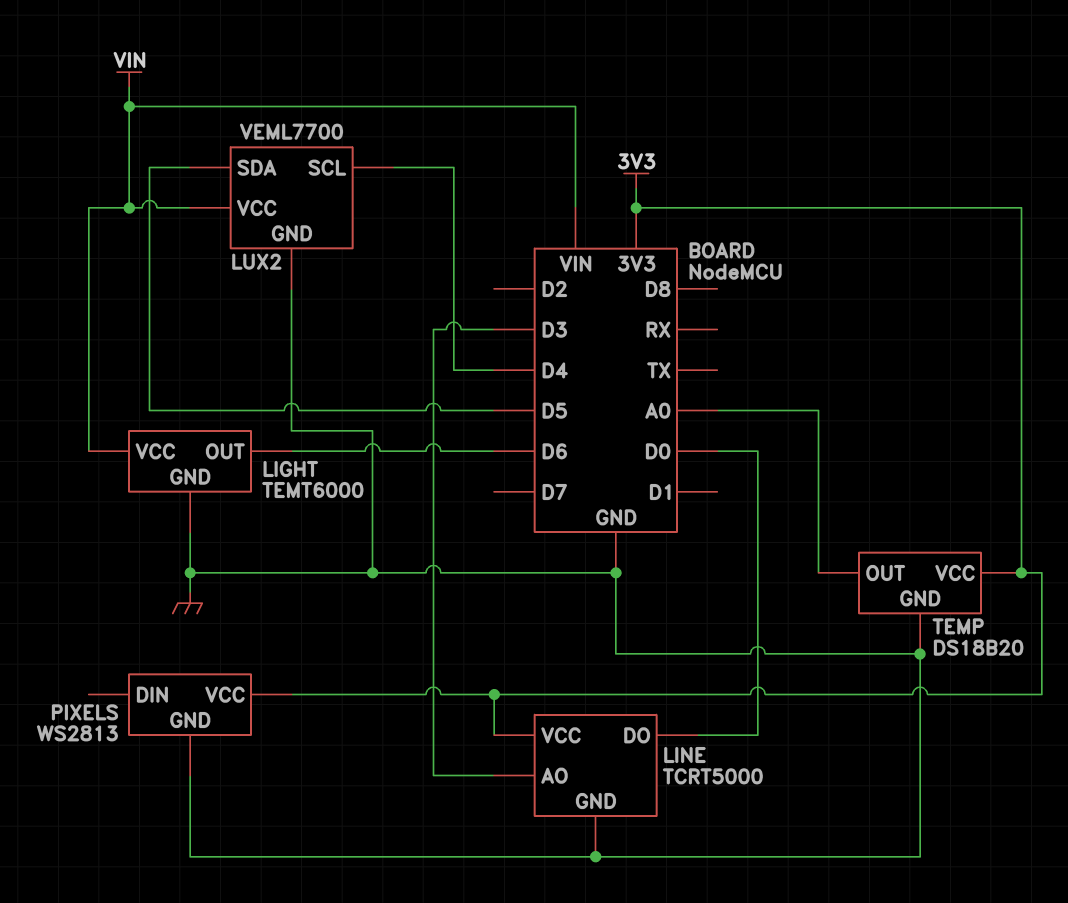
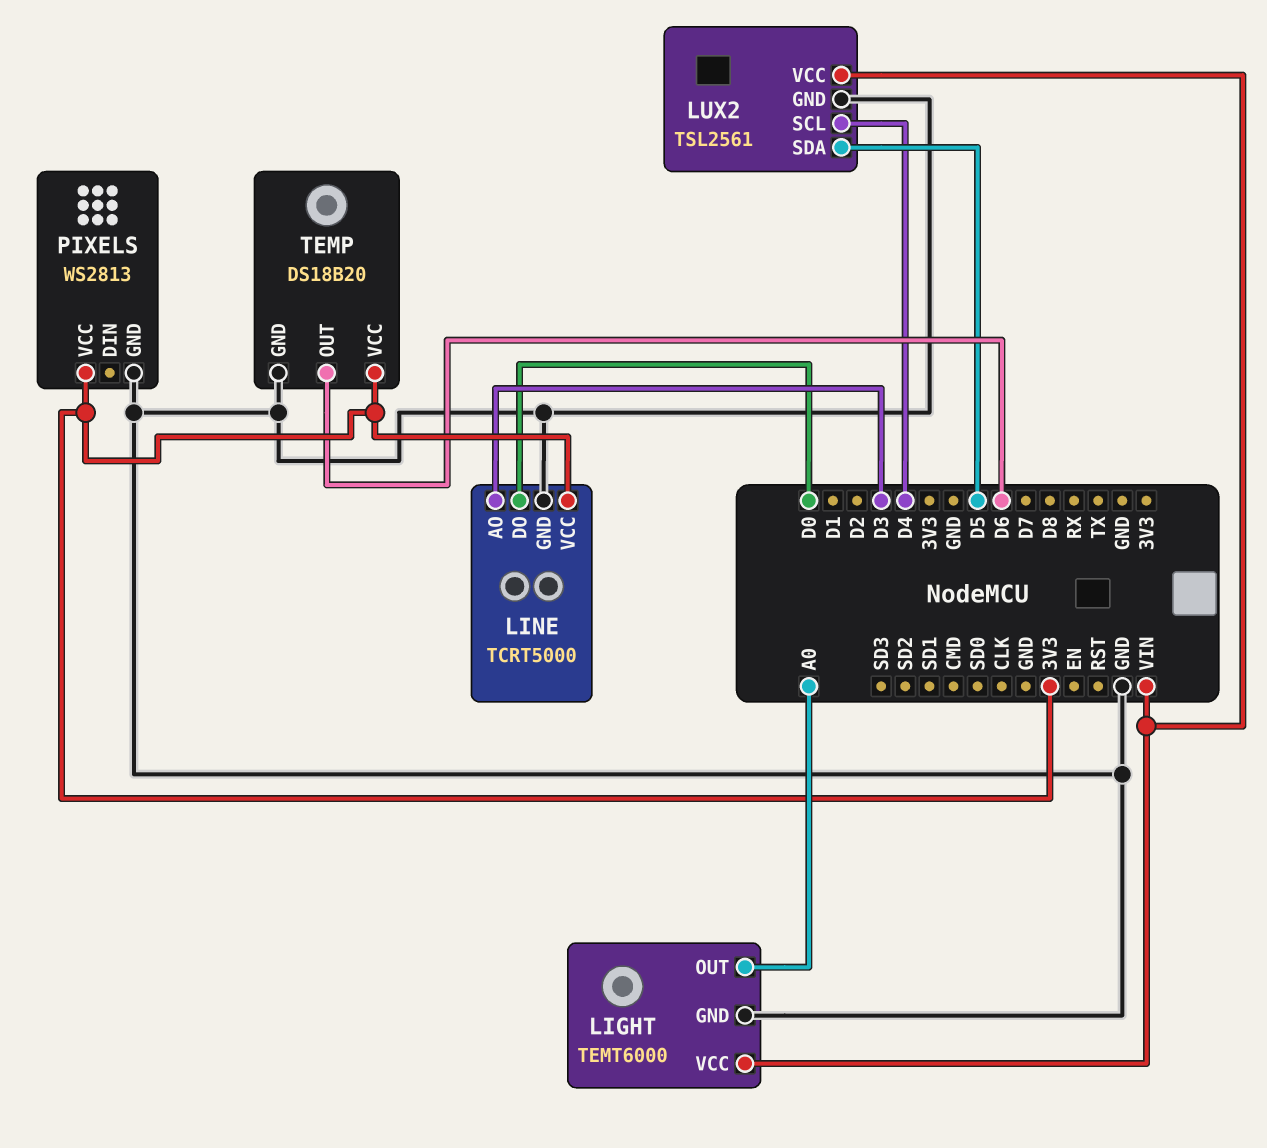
LIGHT pin OUT: D6 -> A0
LUX2: VEML7700 -> TSL2561
TEMP pin OUT: A0 -> D6

